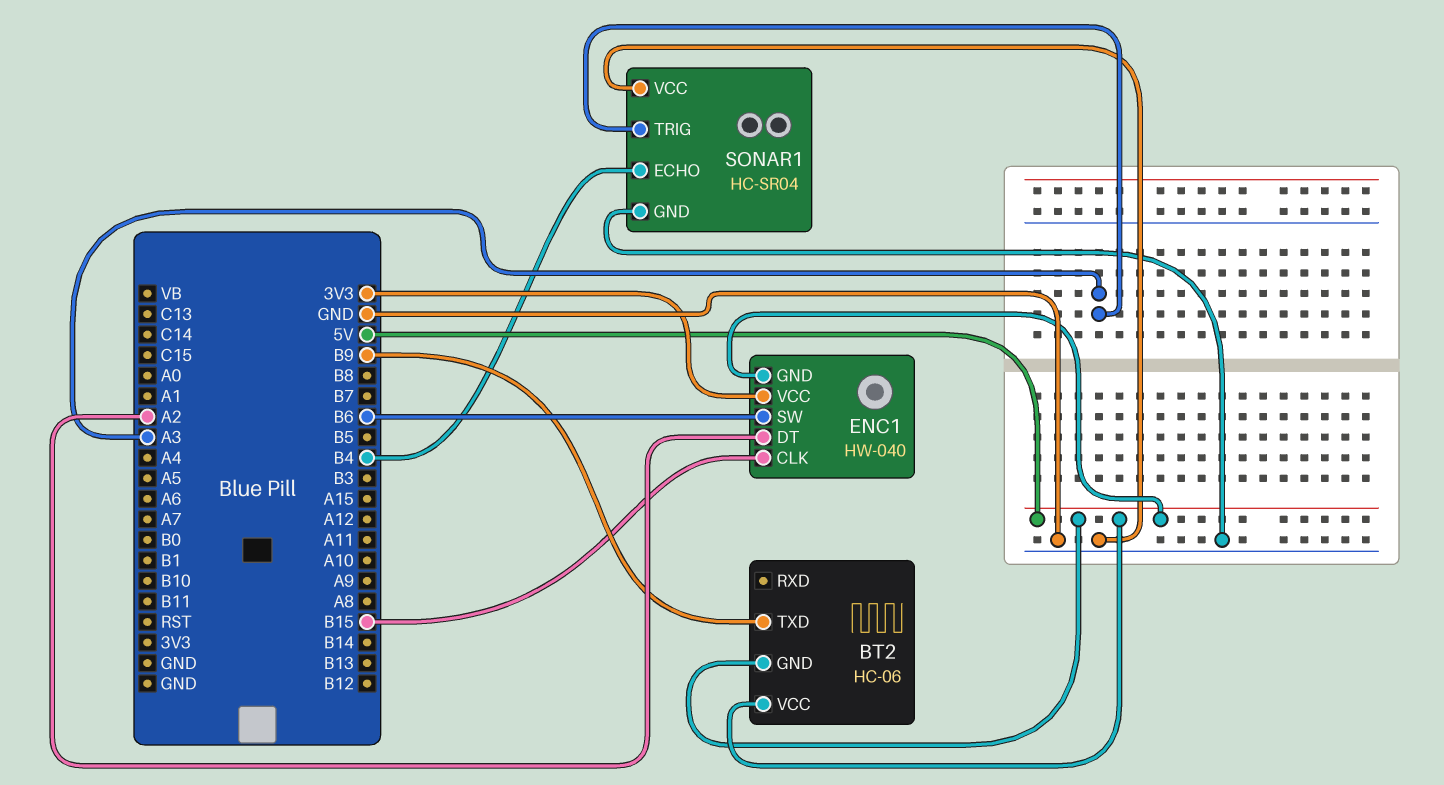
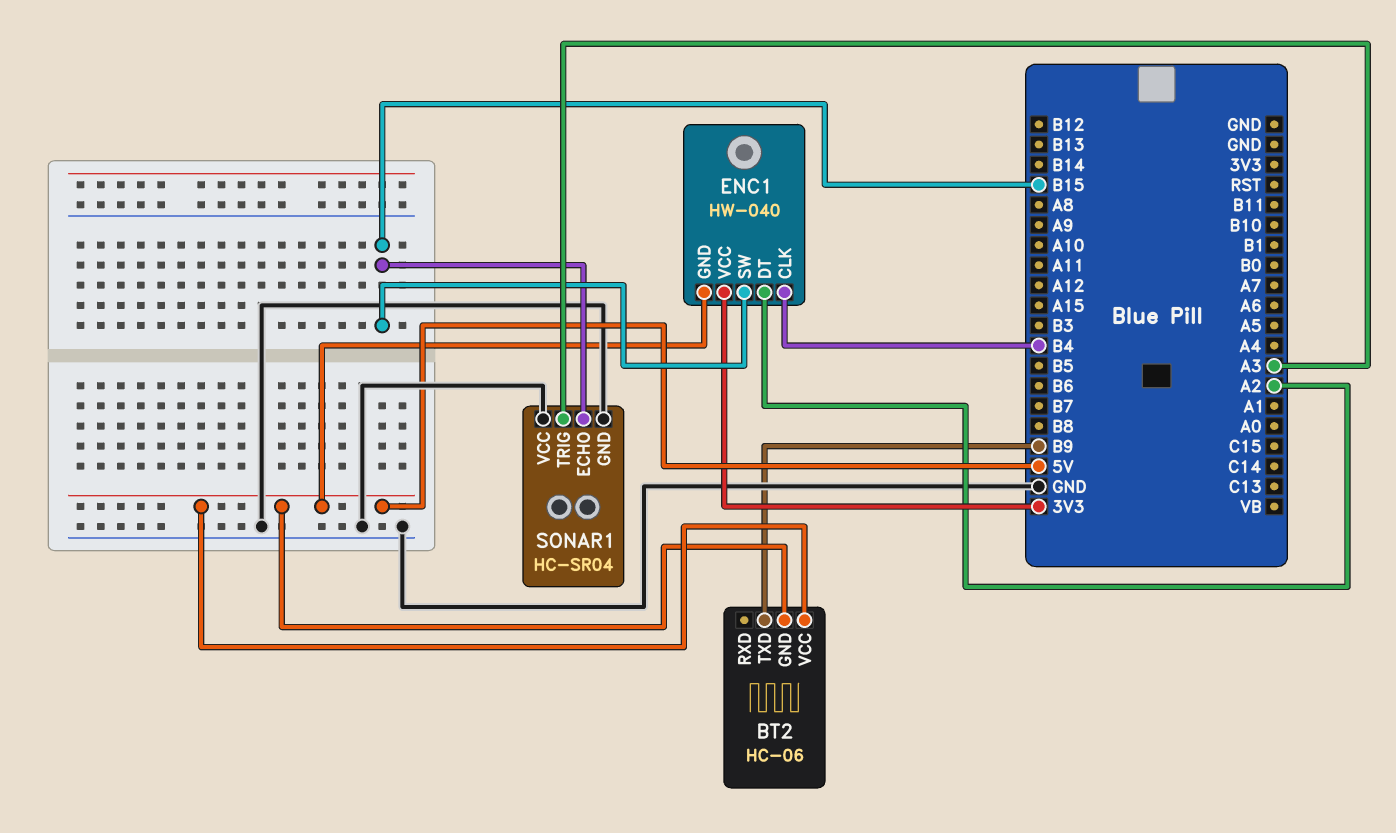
ENC1 pin CLK: B15 -> B4
ENC1 pin SW: B6 -> B15
SONAR1 pin ECHO: B4 -> B15

